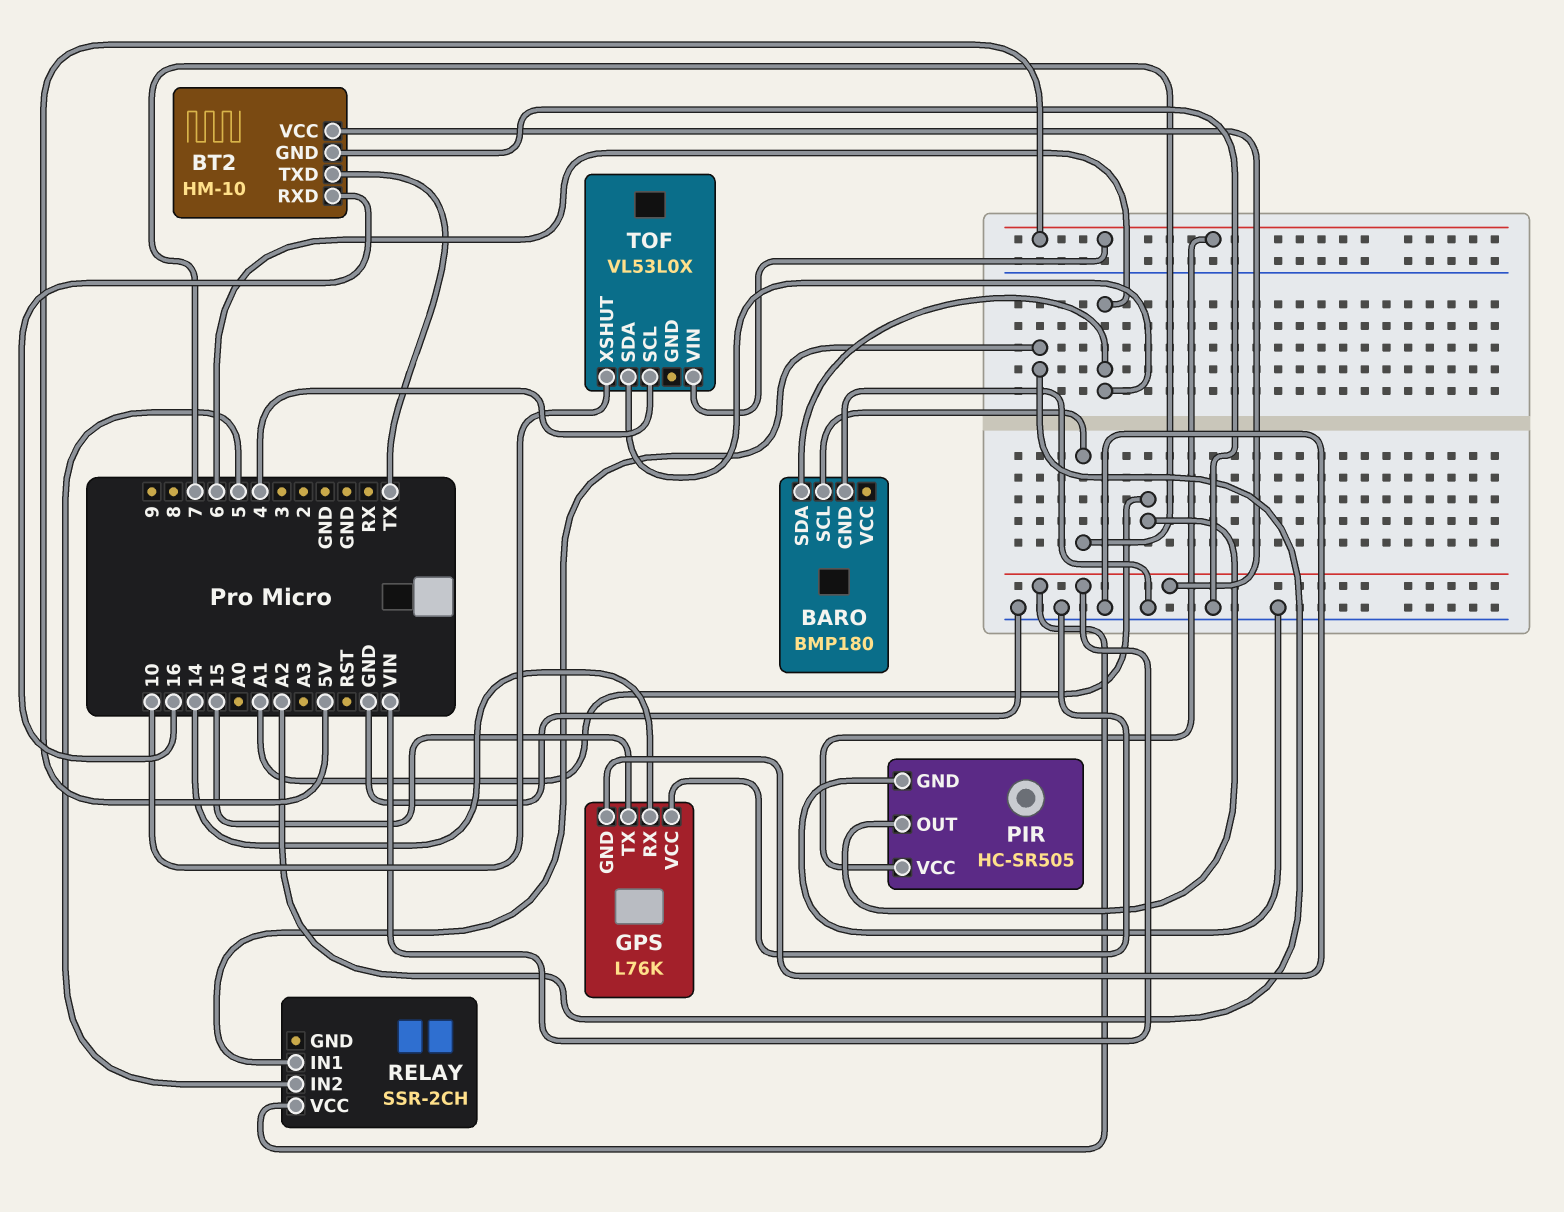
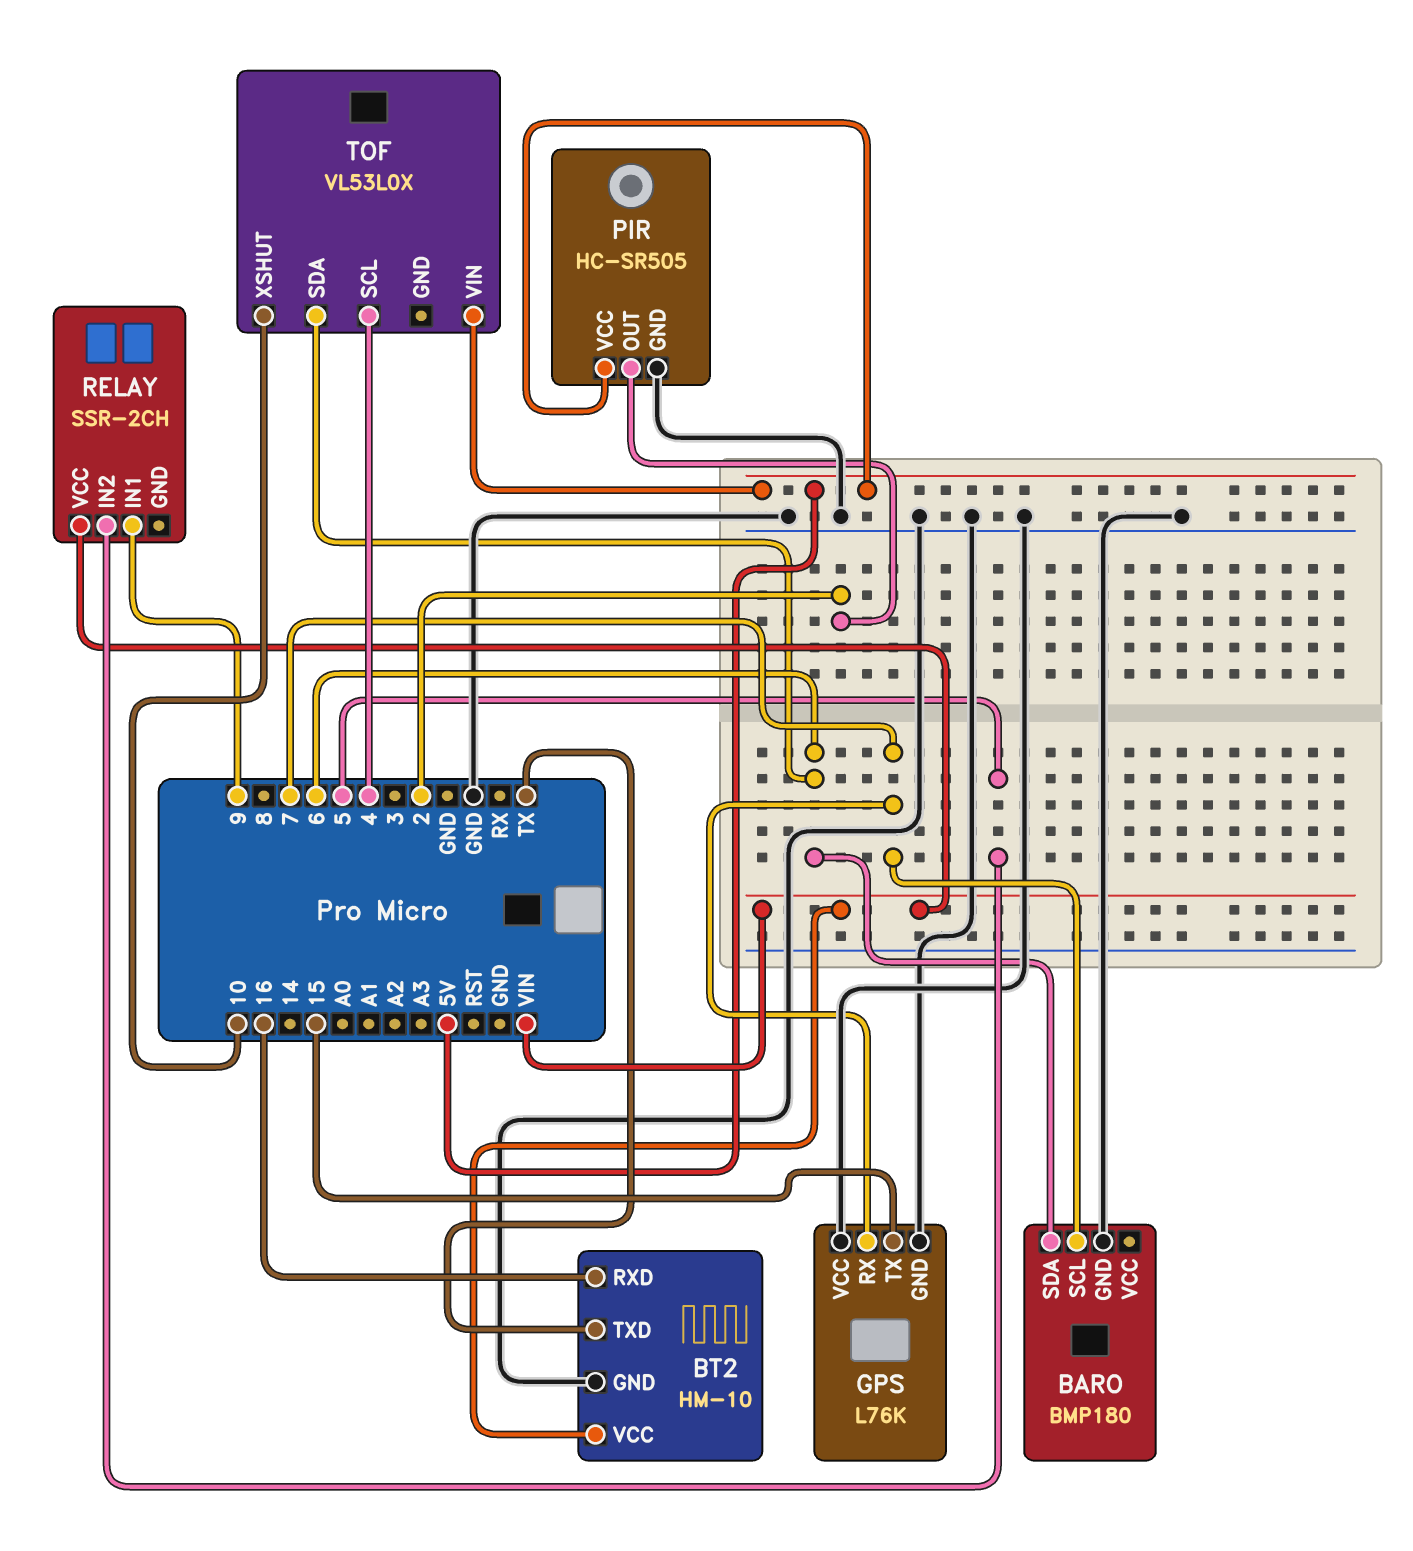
GPS pin RX: 14 -> 7
PIR pin OUT: A1 -> 2
RELAY pin IN1: A2 -> 9

